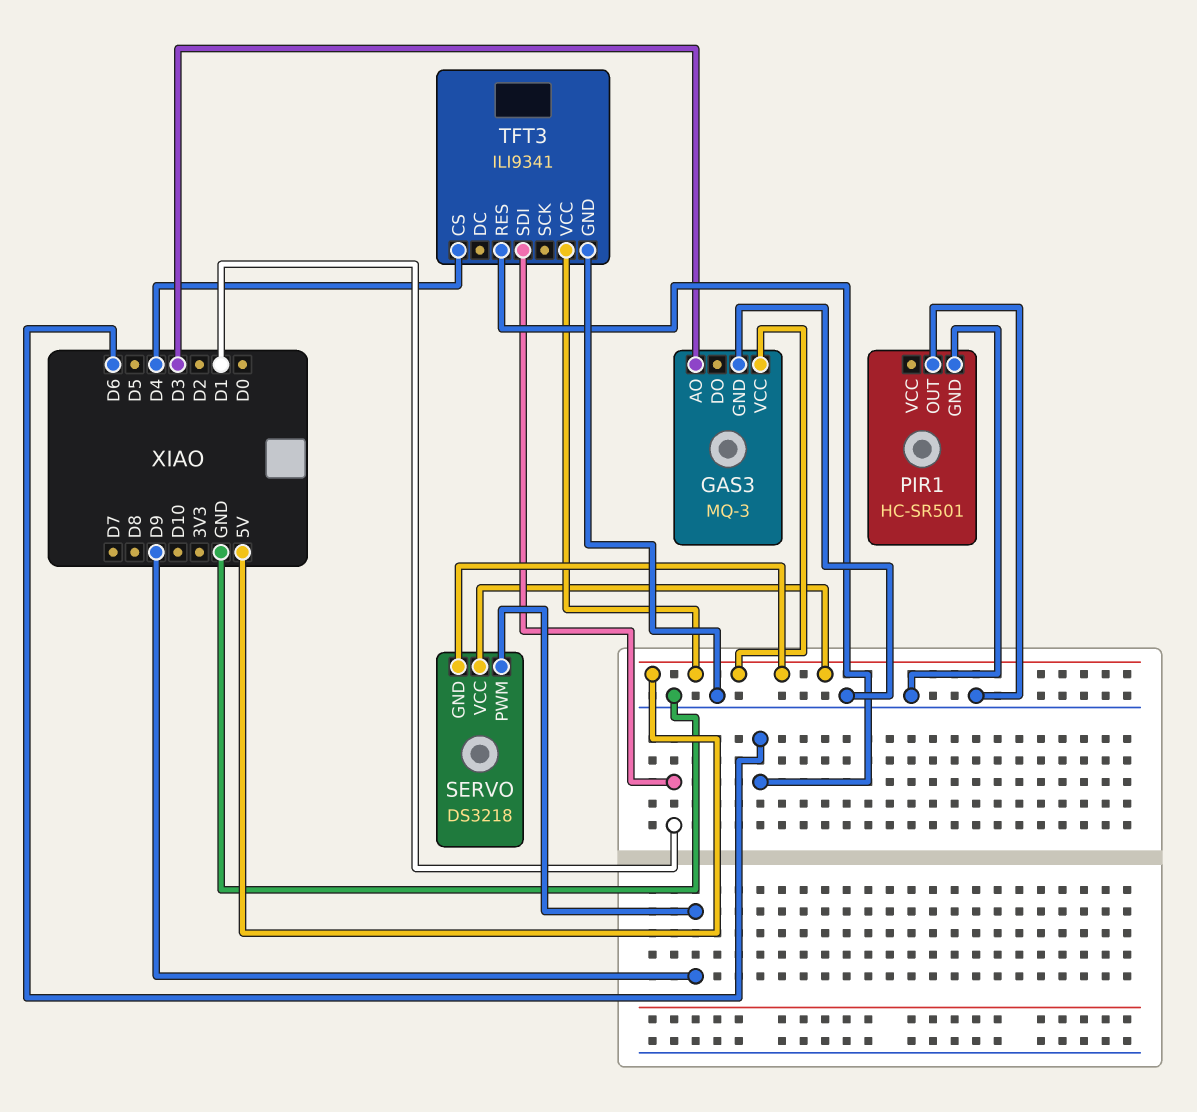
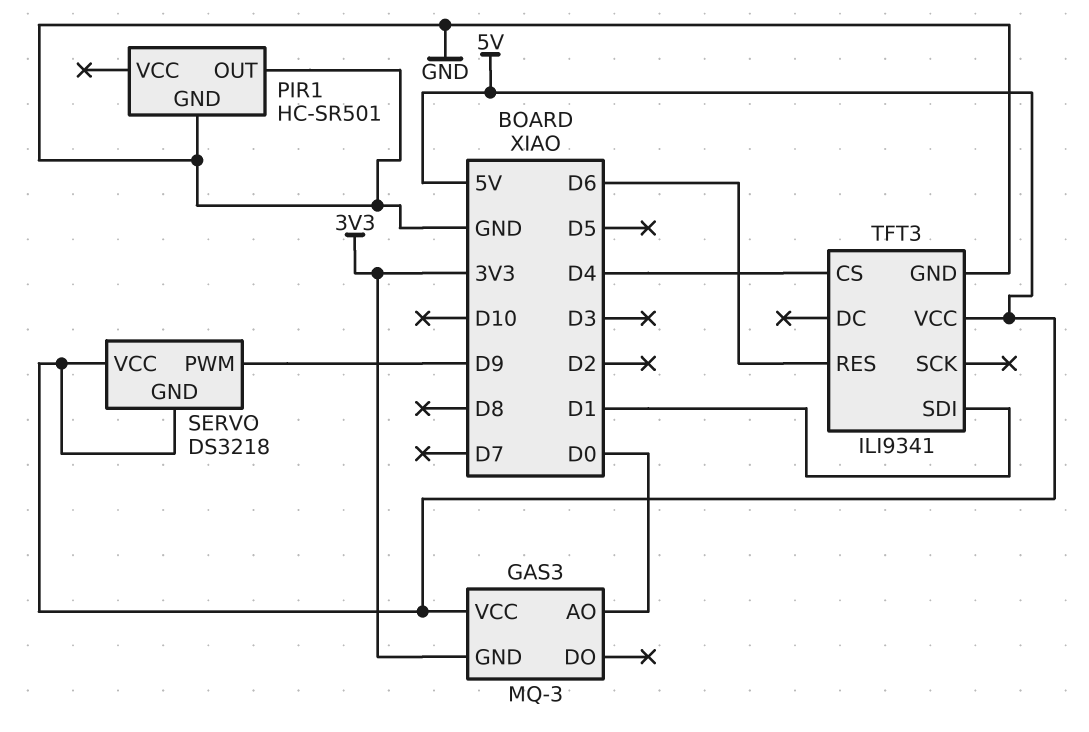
GAS3 pin AO: D3 -> D0
GAS3 pin GND: GND -> 3V3

